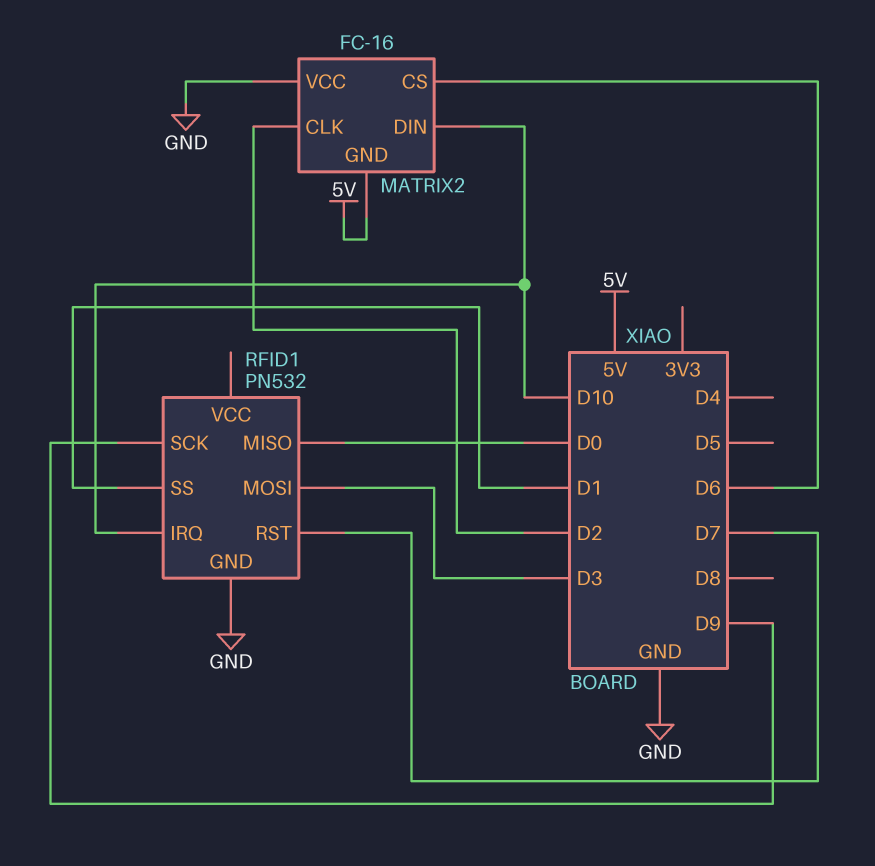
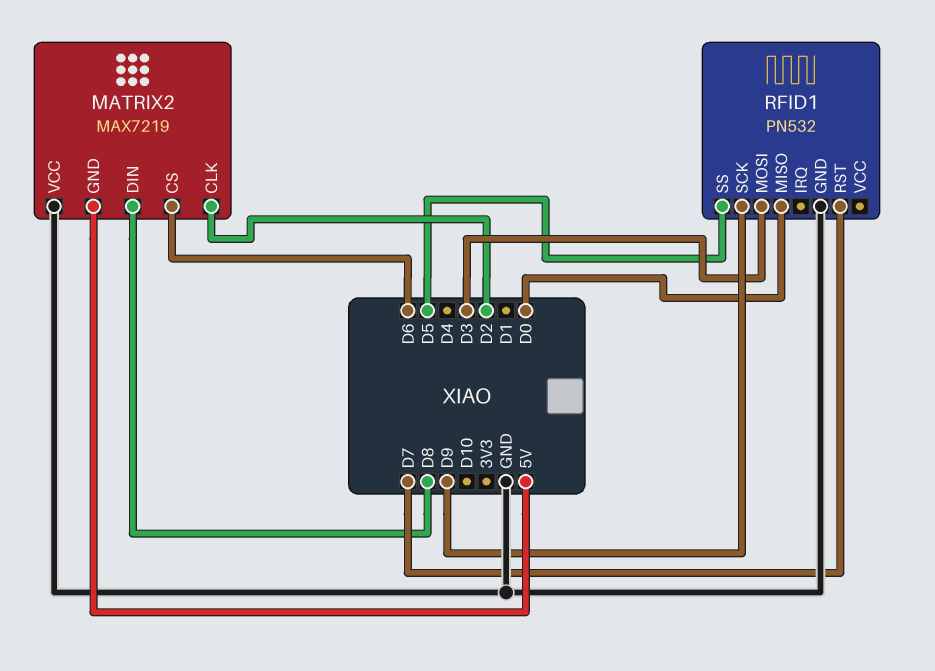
MATRIX2: FC-16 -> MAX7219
MATRIX2 pin DIN: D10 -> D8
RFID1 pin IRQ: D10 -> none
RFID1 pin SS: D1 -> D5

